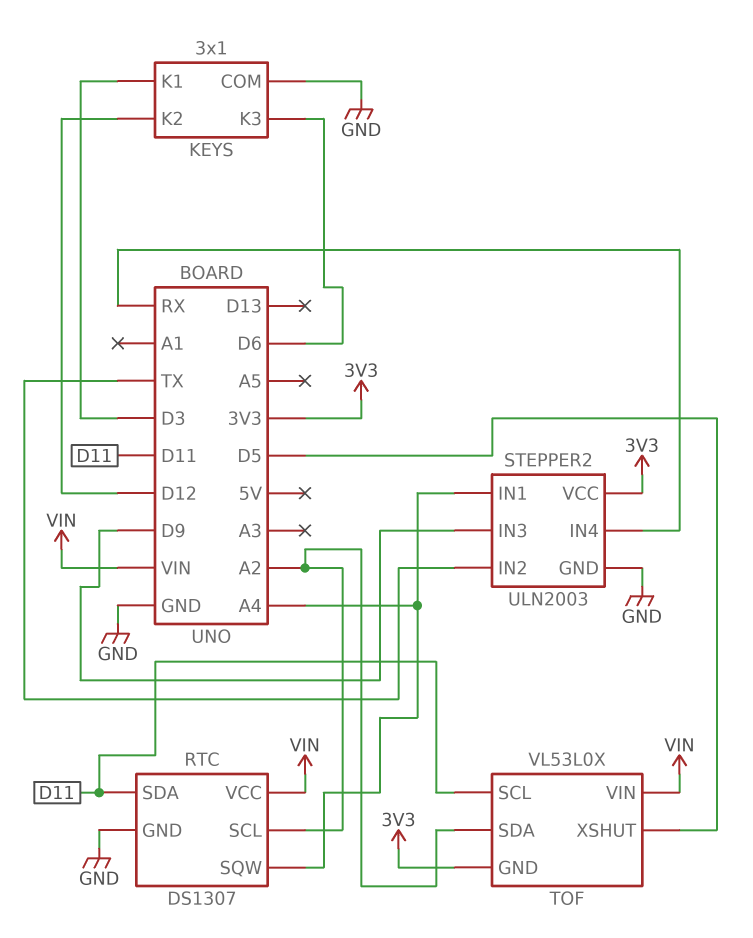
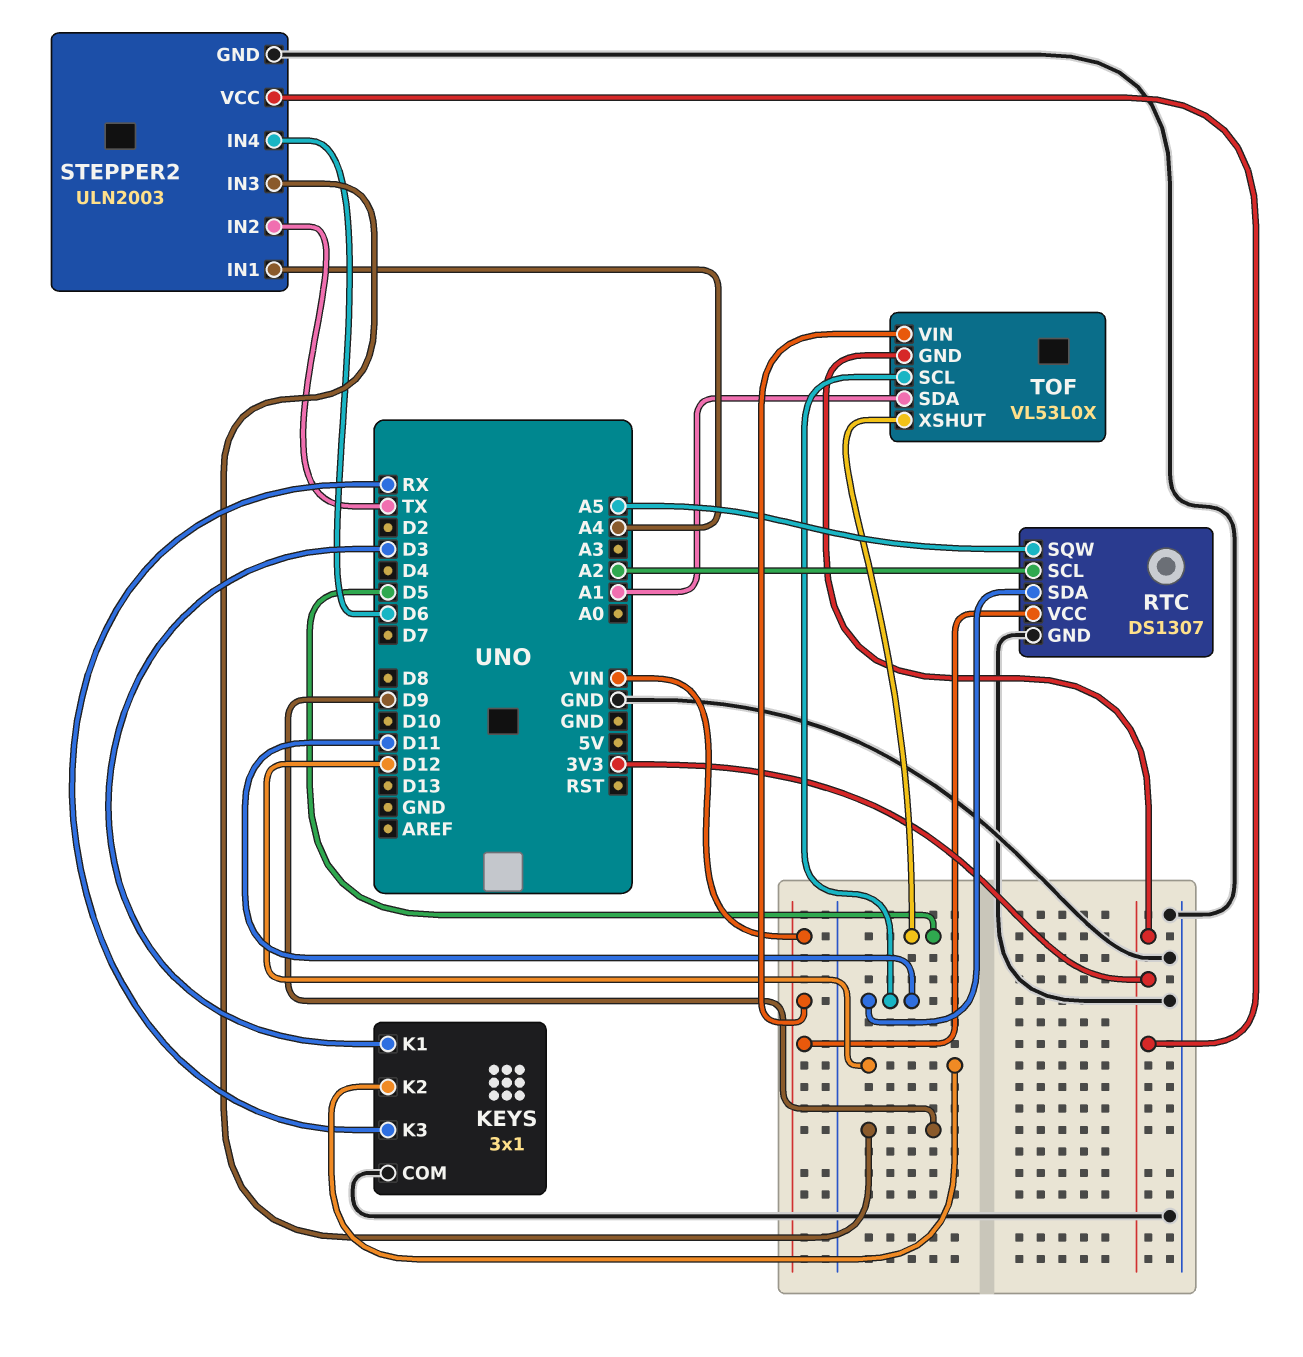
KEYS pin K3: D6 -> RX
RTC pin SQW: A4 -> A5
STEPPER2 pin IN4: RX -> D6
TOF pin SDA: A2 -> A1

